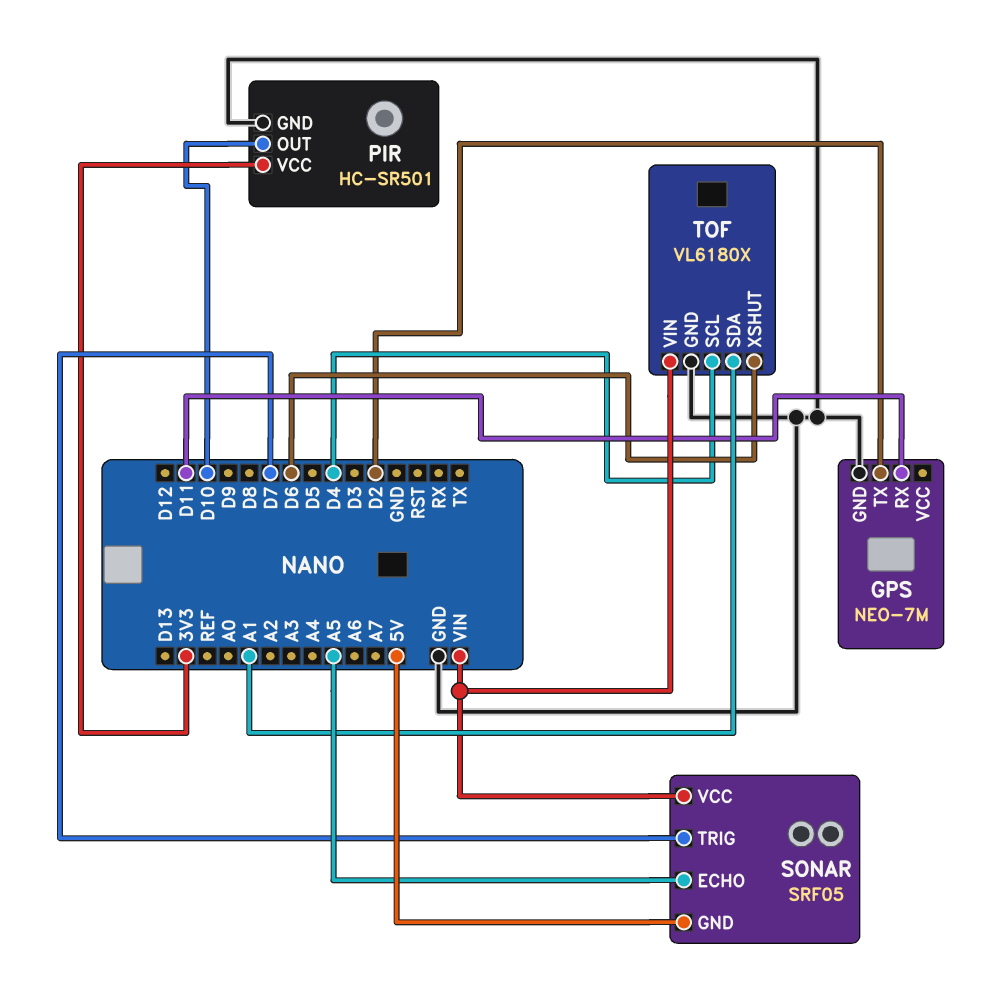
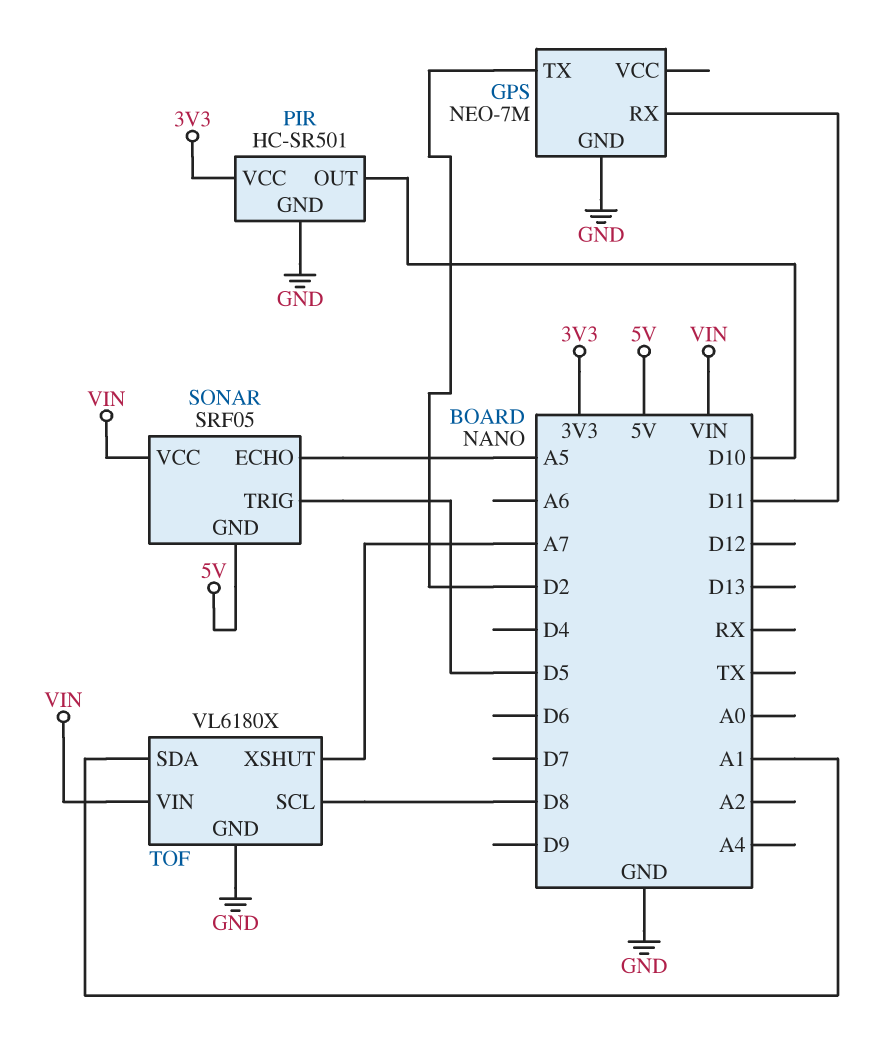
SONAR pin TRIG: D7 -> D5
TOF pin SCL: D4 -> D8
TOF pin XSHUT: D6 -> A7

